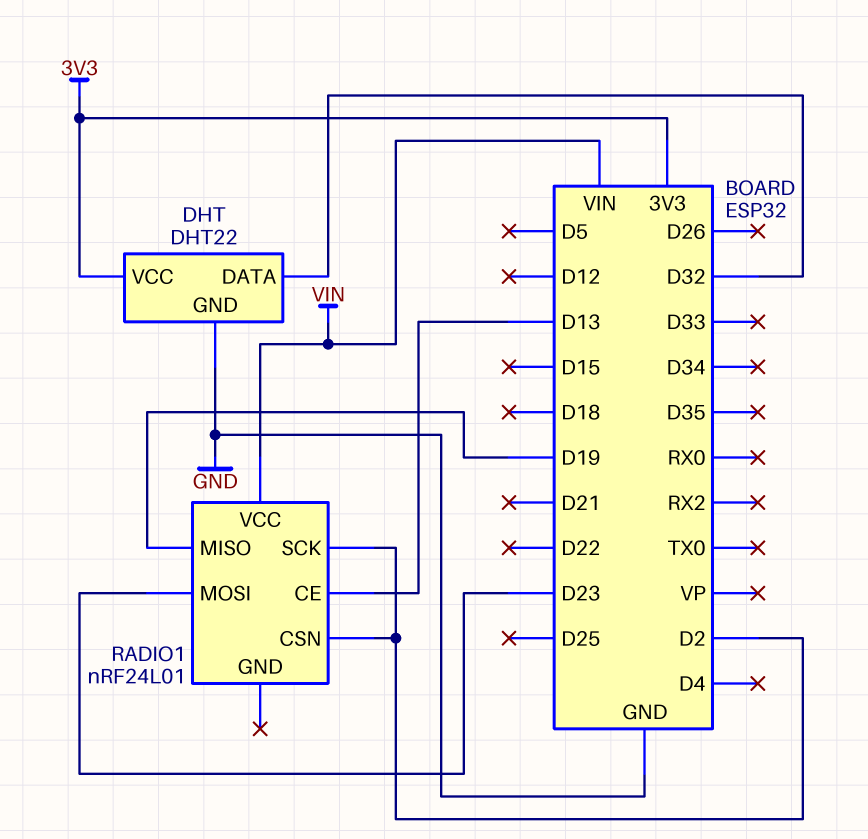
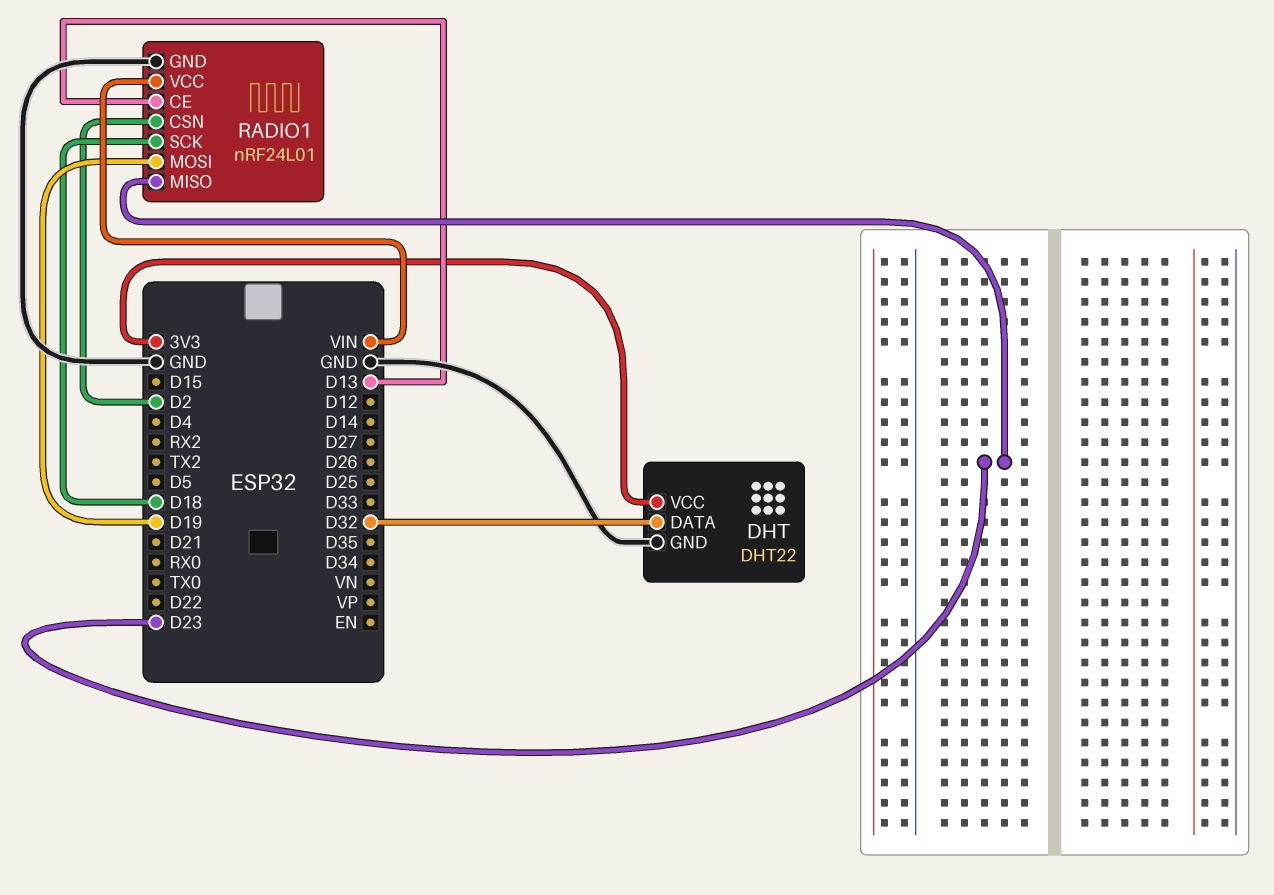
RADIO1 pin GND: none -> GND
RADIO1 pin MISO: D19 -> D23
RADIO1 pin MOSI: D23 -> D19
RADIO1 pin SCK: D2 -> D18

